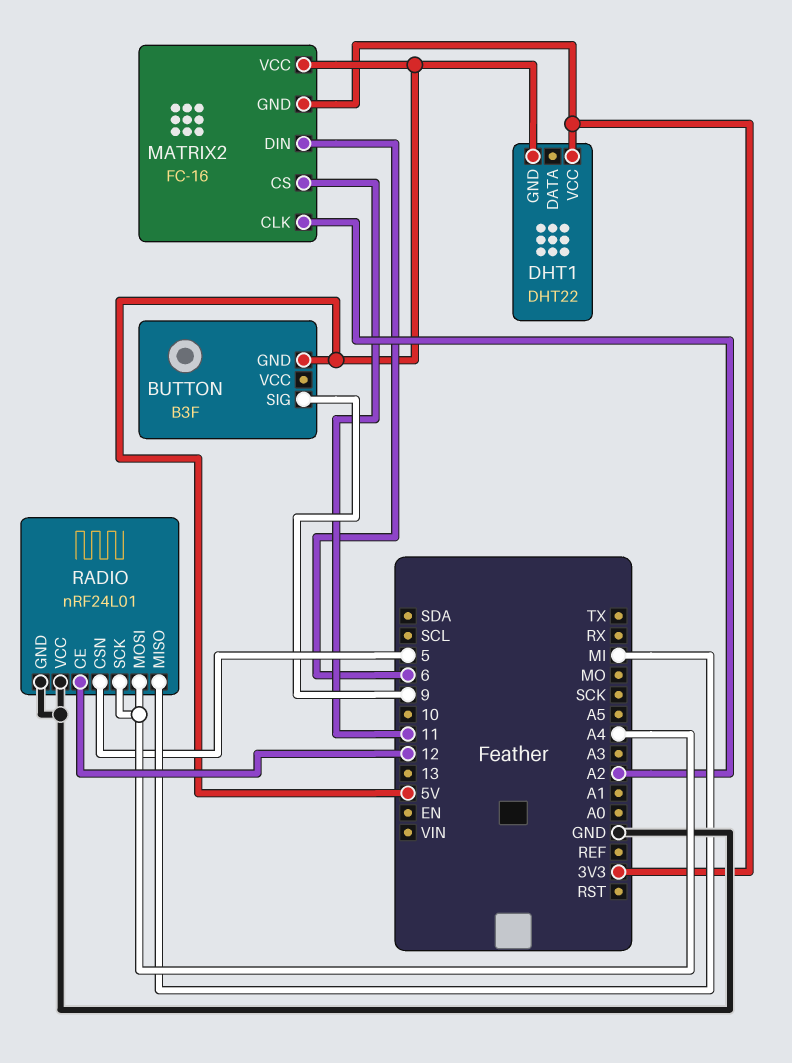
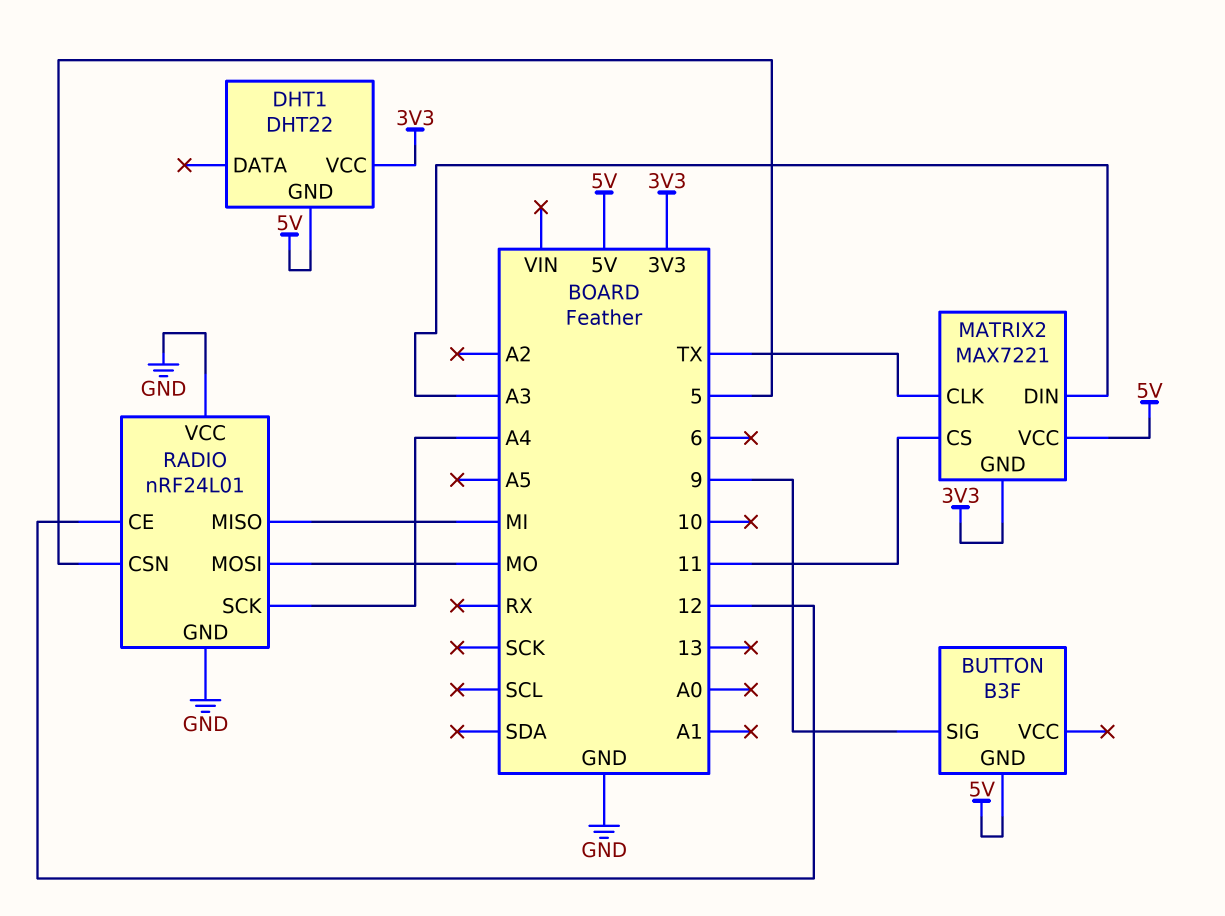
MATRIX2: FC-16 -> MAX7221
MATRIX2 pin CLK: A2 -> TX
MATRIX2 pin DIN: 6 -> A3
RADIO pin MOSI: A4 -> MO

